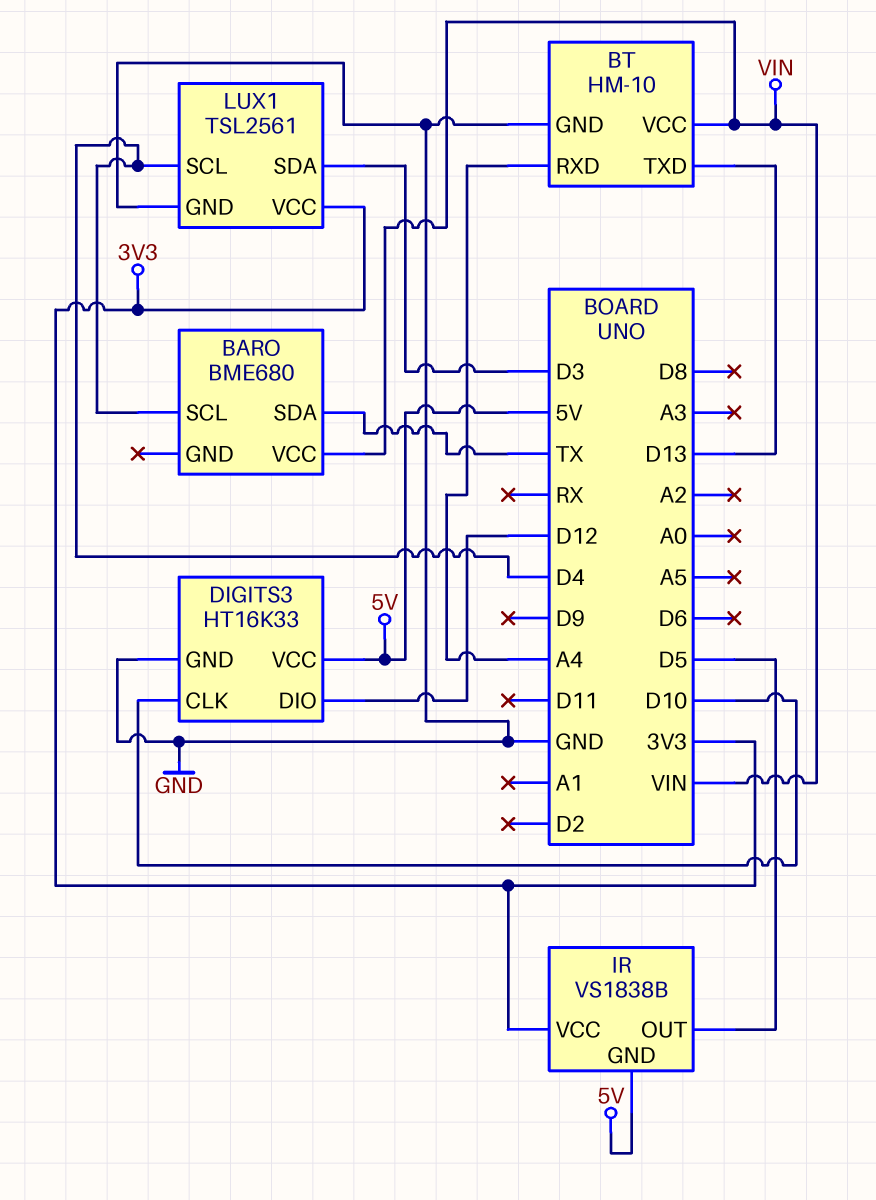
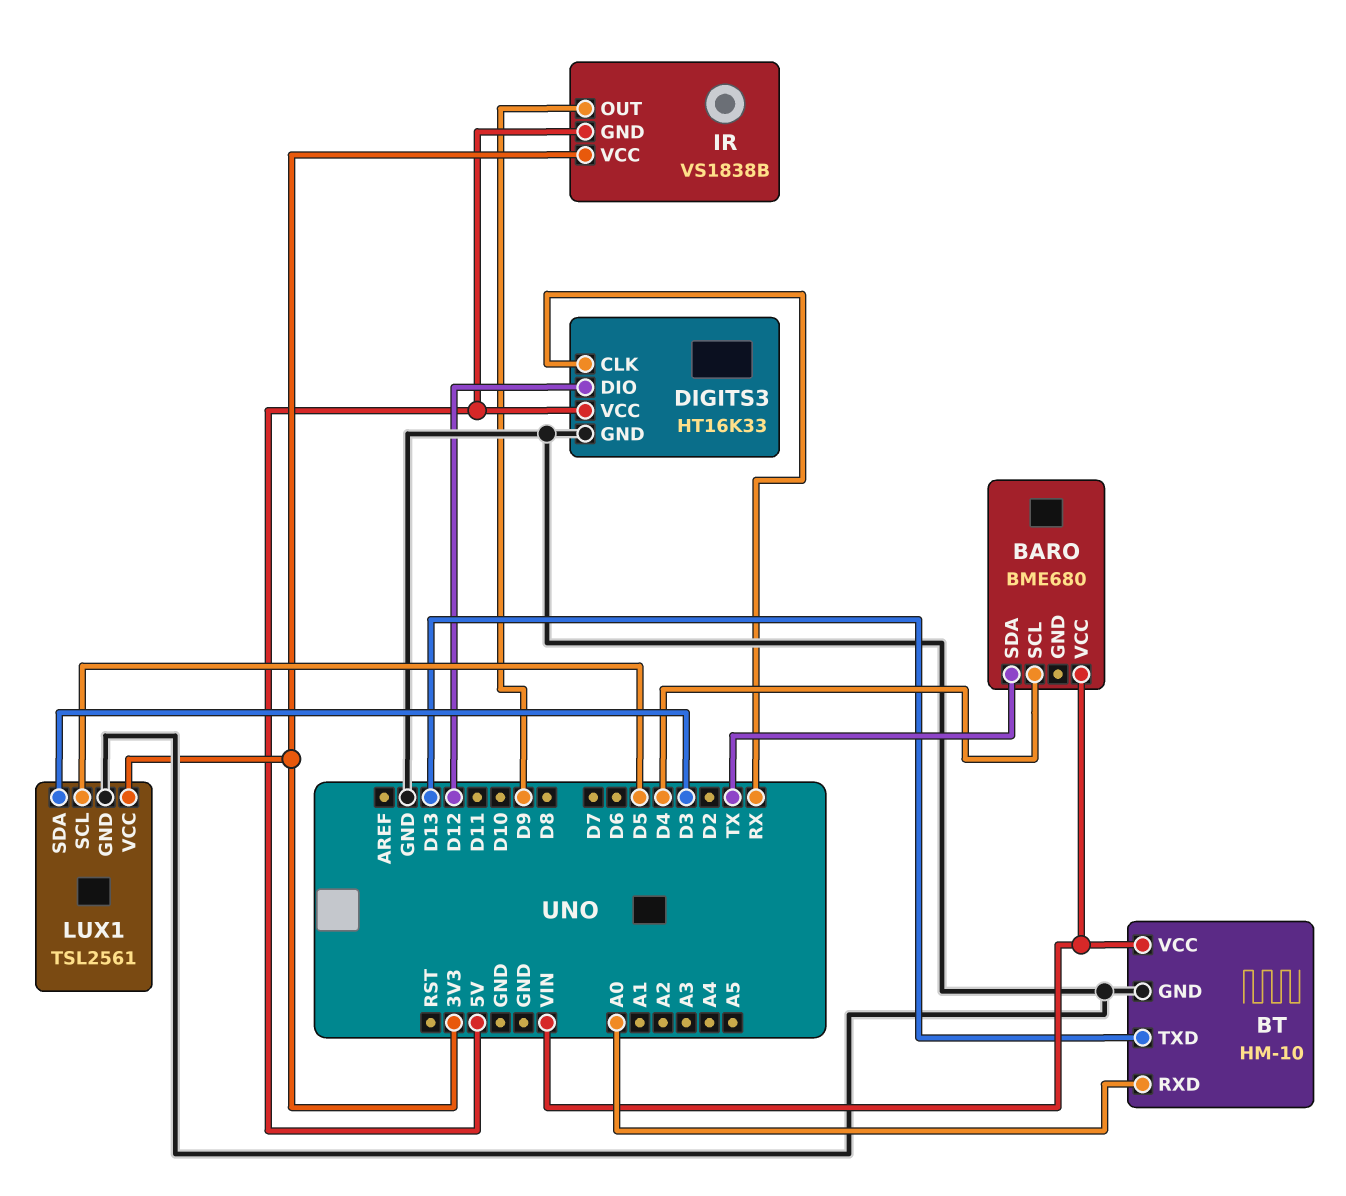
BT pin RXD: A4 -> A0
DIGITS3 pin CLK: D10 -> RX
IR pin OUT: D5 -> D9
LUX1 pin SCL: D4 -> D5

